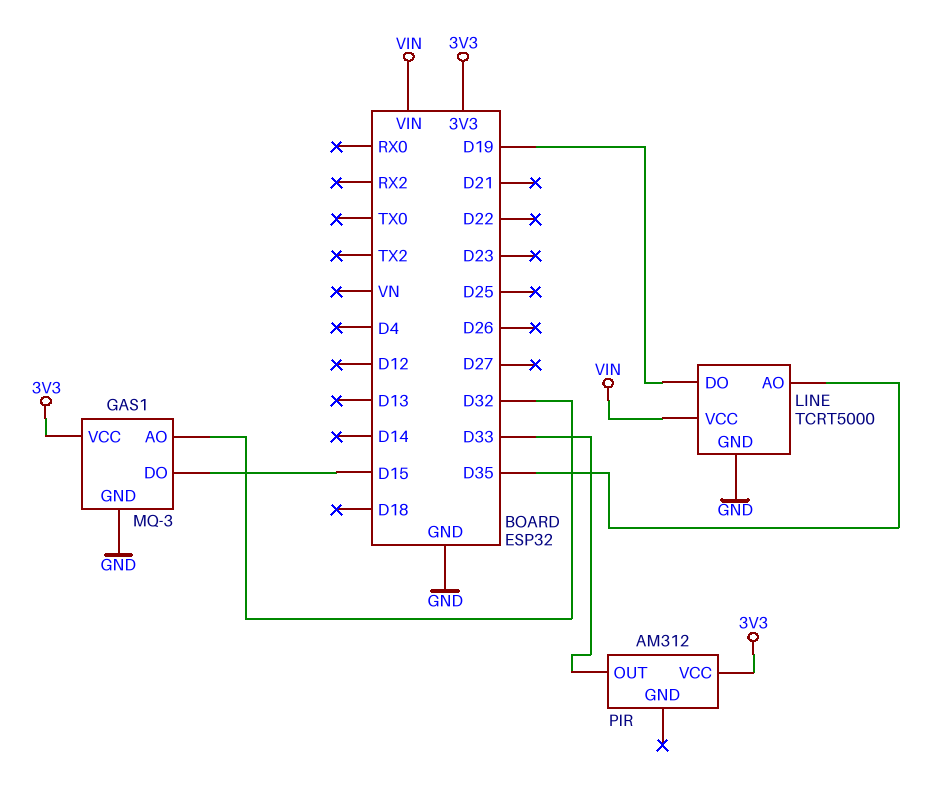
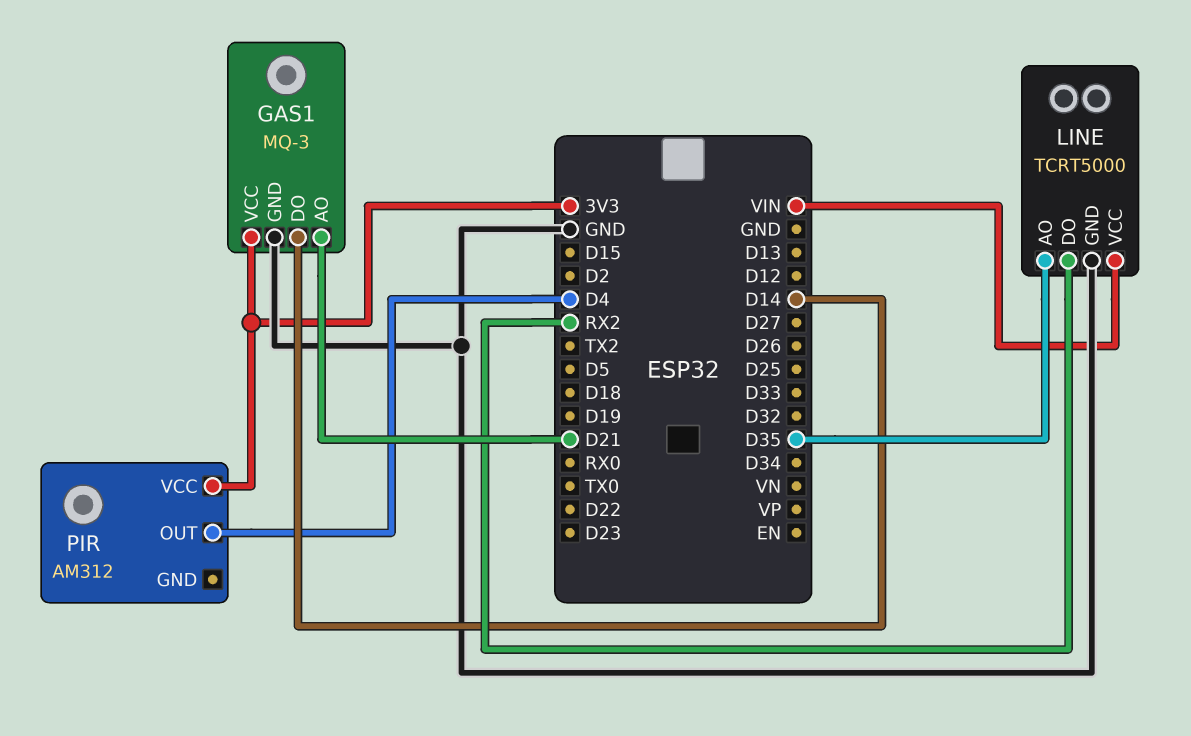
GAS1 pin AO: D32 -> D21
GAS1 pin DO: D15 -> D14
LINE pin DO: D19 -> RX2
PIR pin OUT: D33 -> D4

